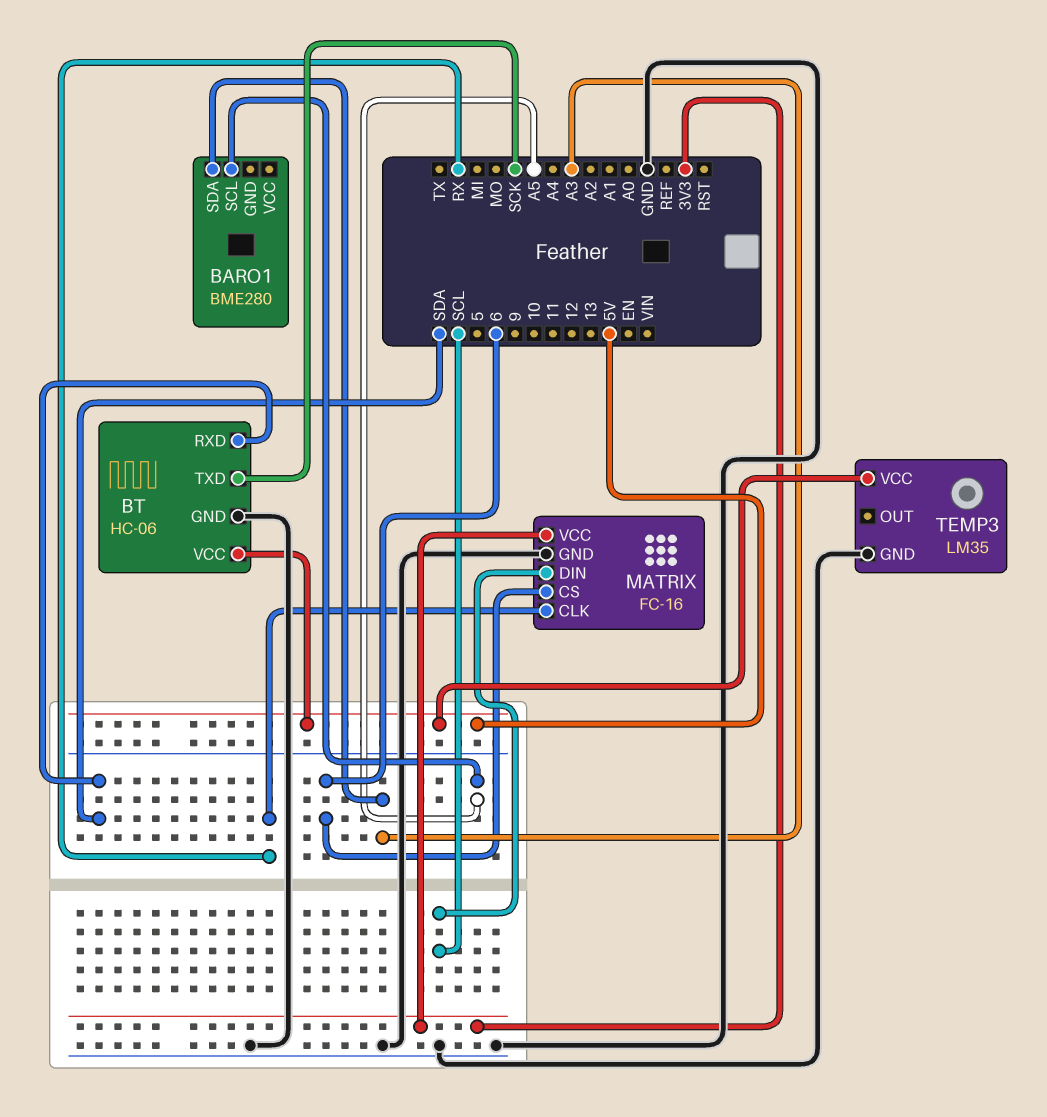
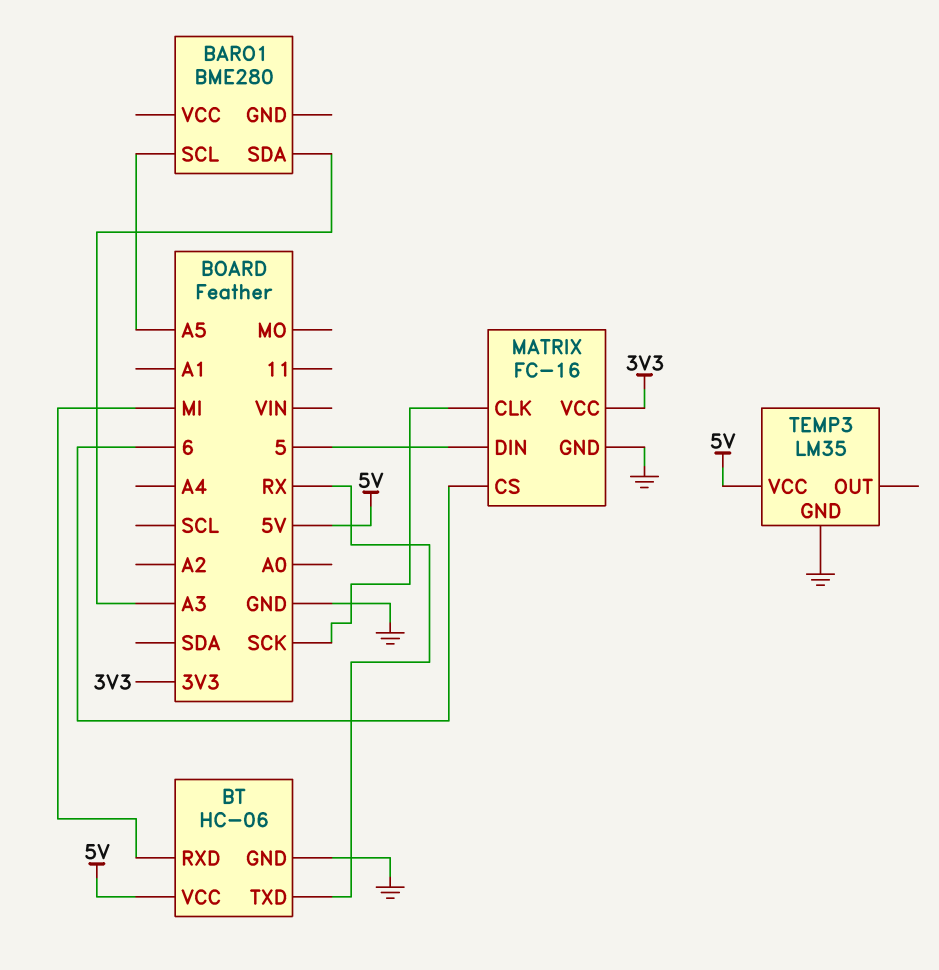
BT pin RXD: SDA -> MI
BT pin TXD: SCK -> RX
MATRIX pin CLK: RX -> SCK
MATRIX pin DIN: SCL -> 5

